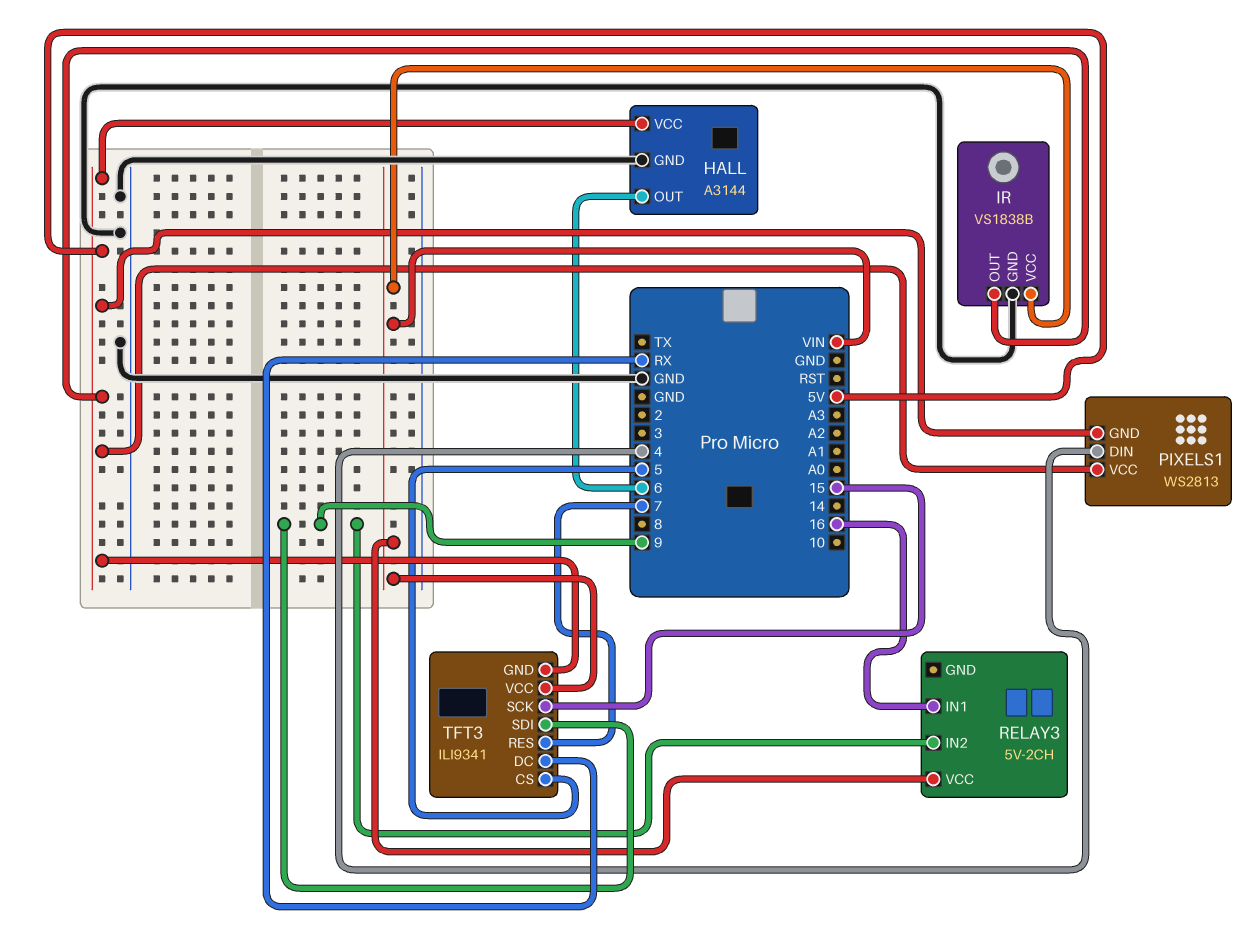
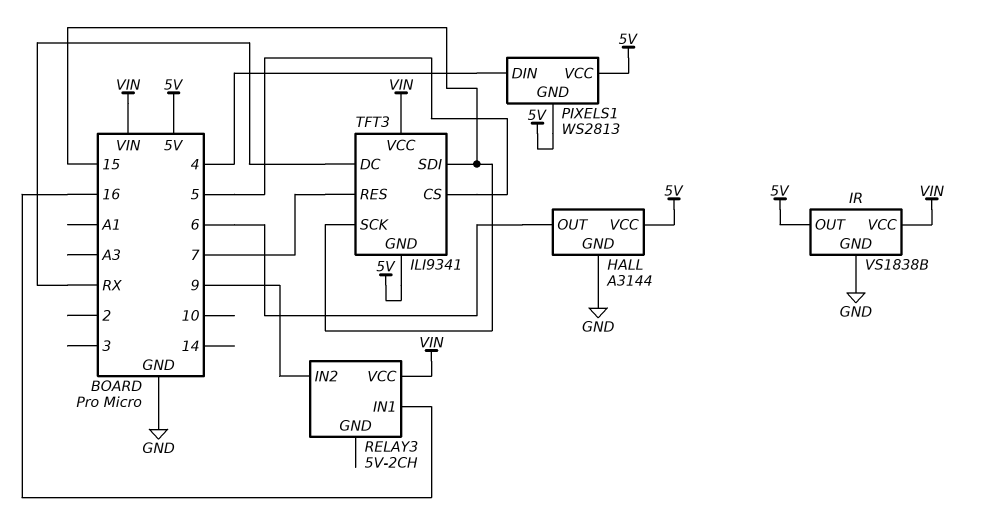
TFT3 pin SDI: 9 -> 15

